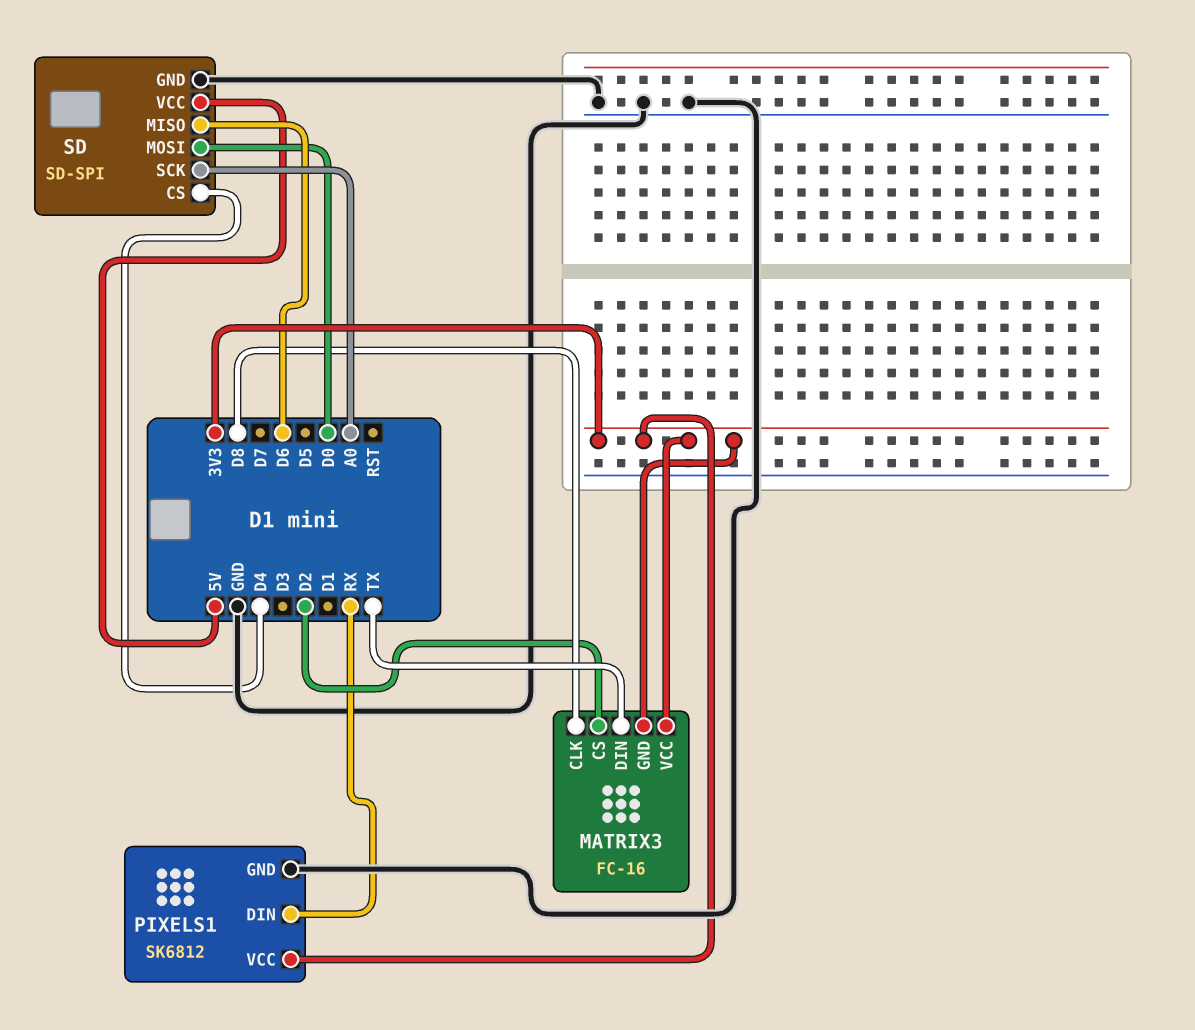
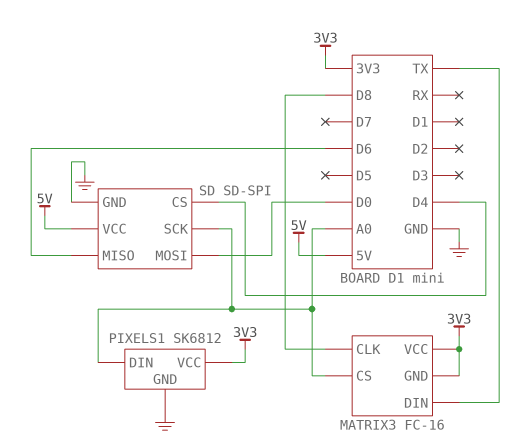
MATRIX3 pin CS: D2 -> A0
PIXELS1 pin DIN: RX -> A0

